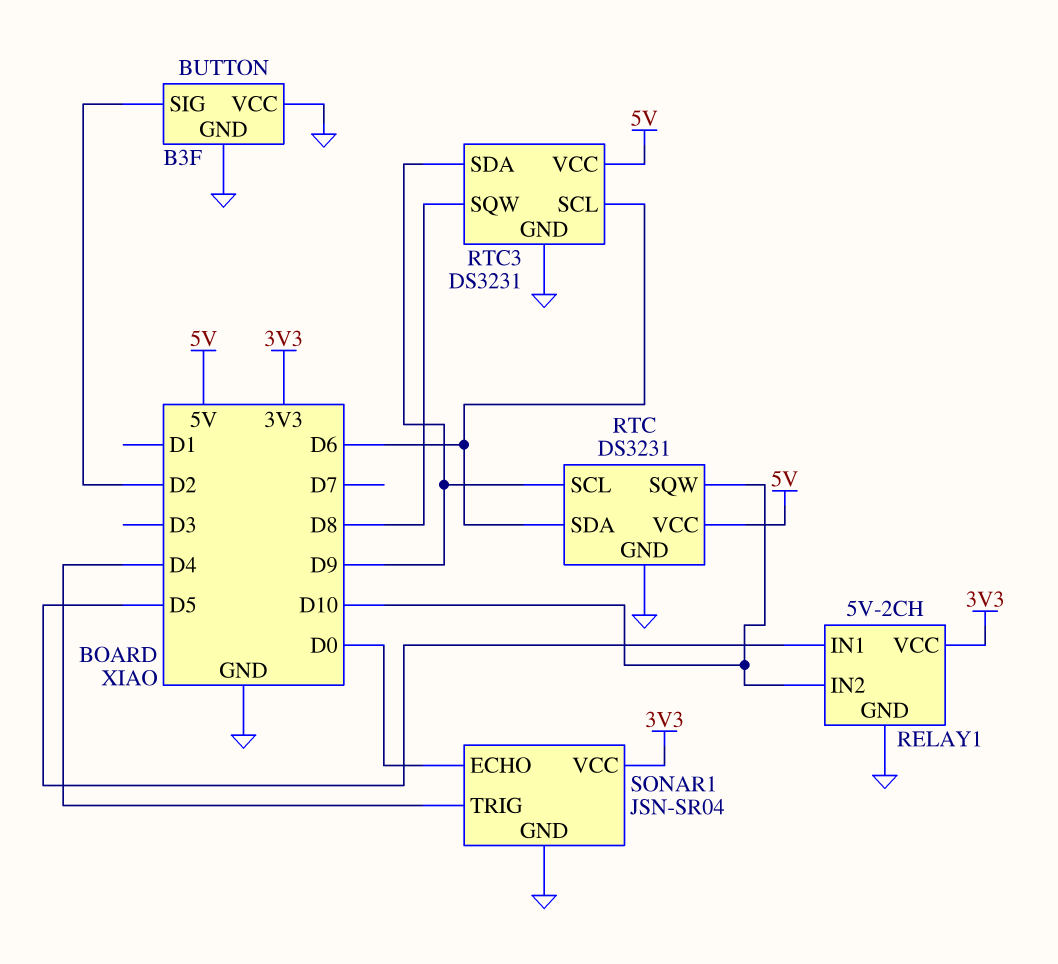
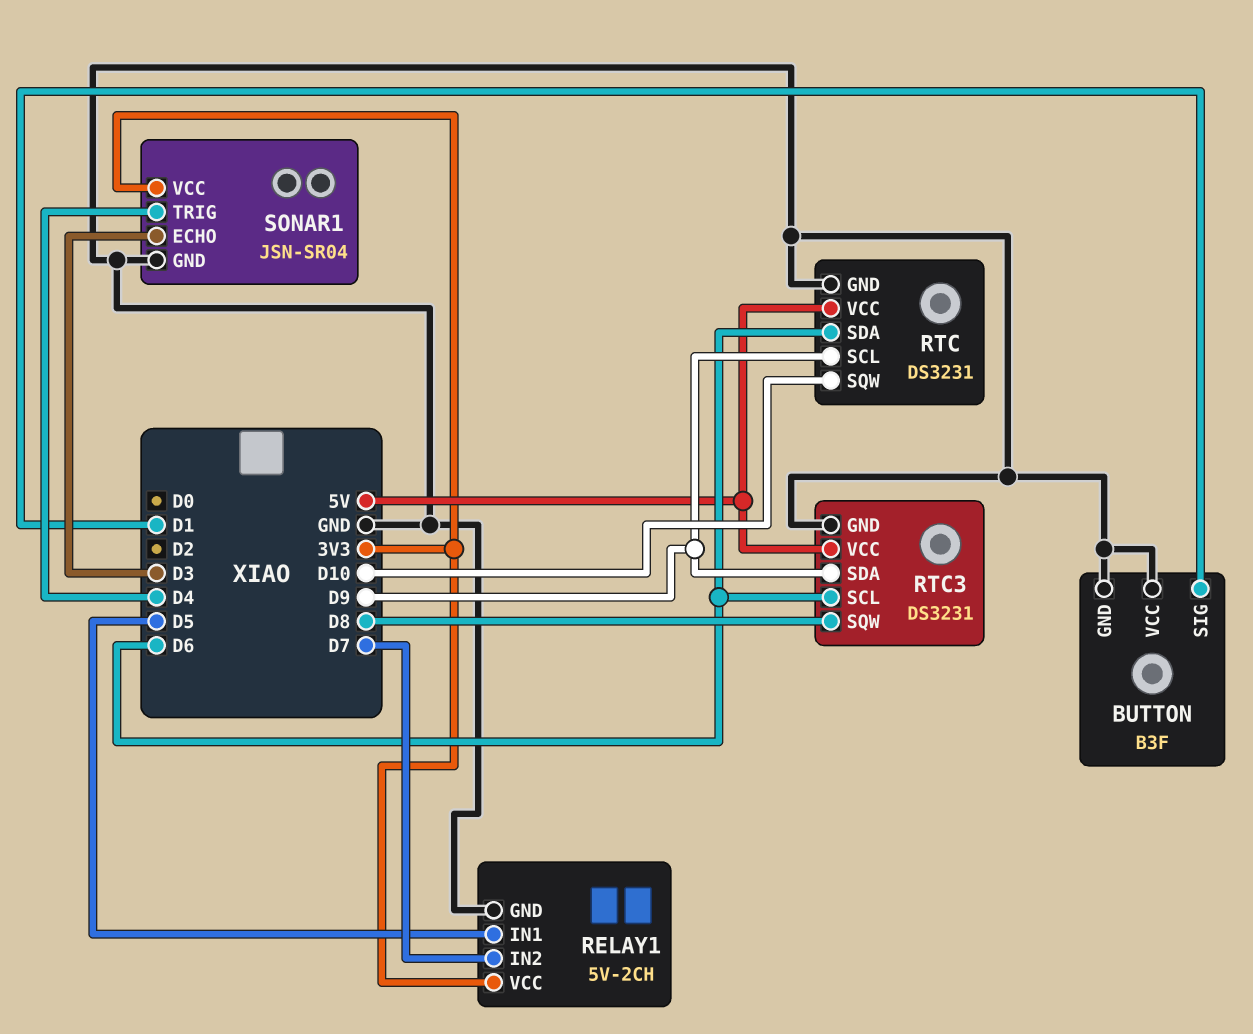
BUTTON pin SIG: D2 -> D1
RELAY1 pin IN2: D10 -> D7
SONAR1 pin ECHO: D0 -> D3

